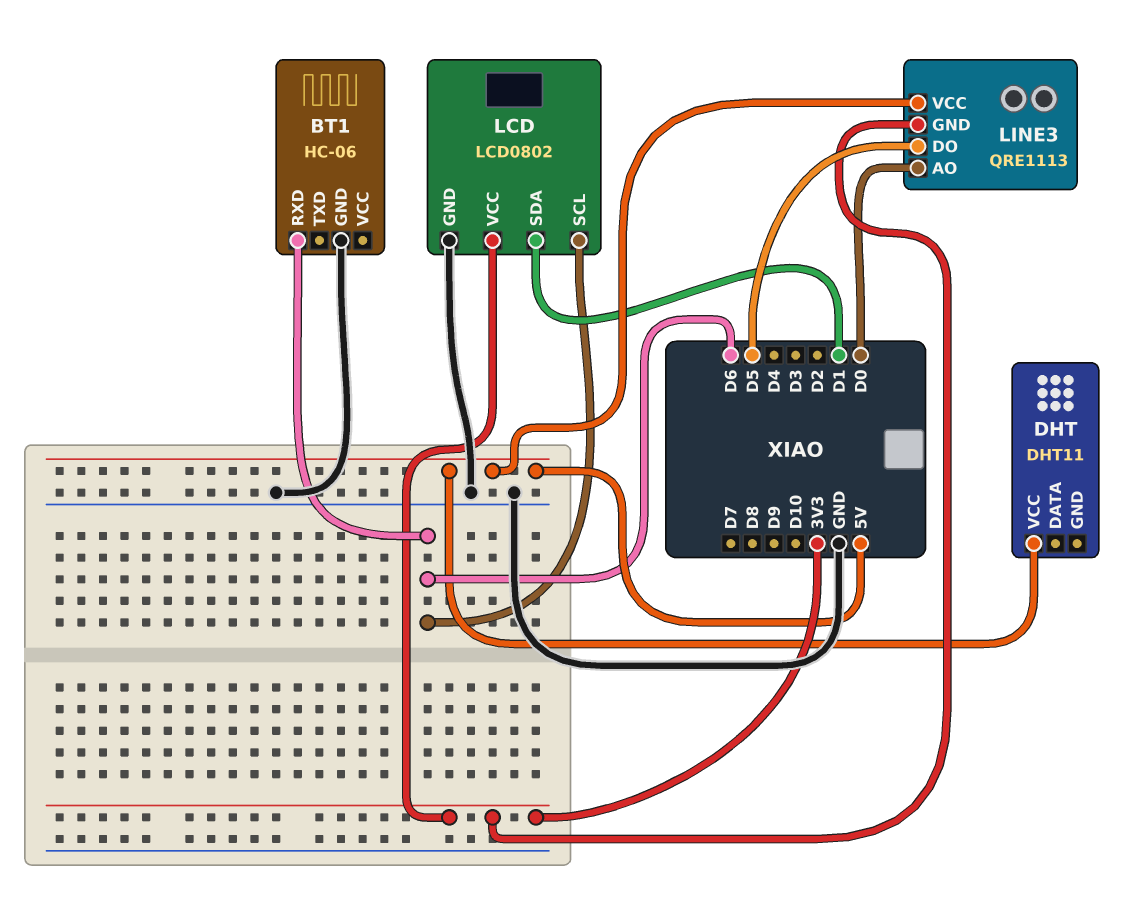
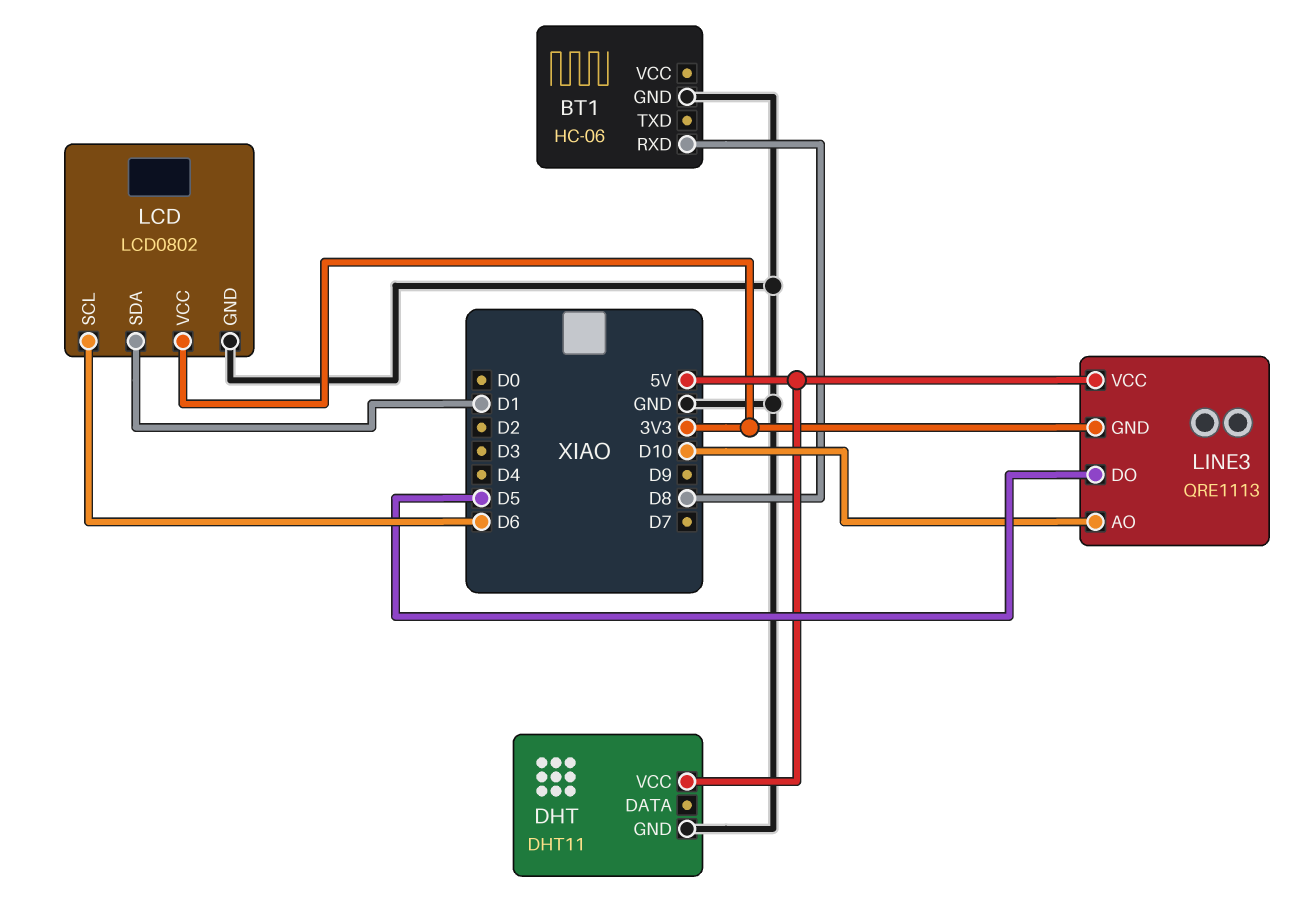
BT1 pin RXD: D6 -> D8
DHT pin GND: none -> GND
LINE3 pin AO: D0 -> D10

